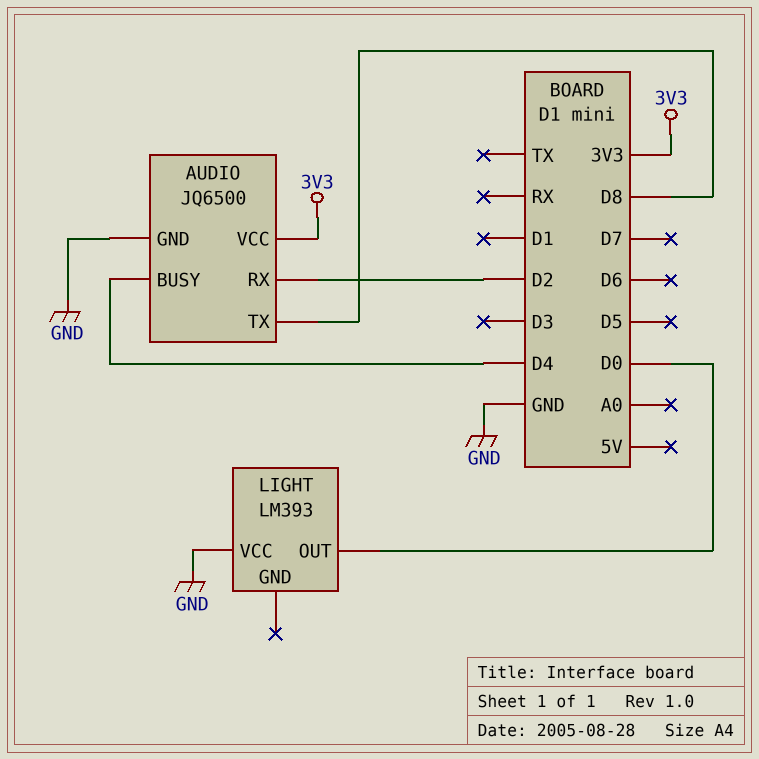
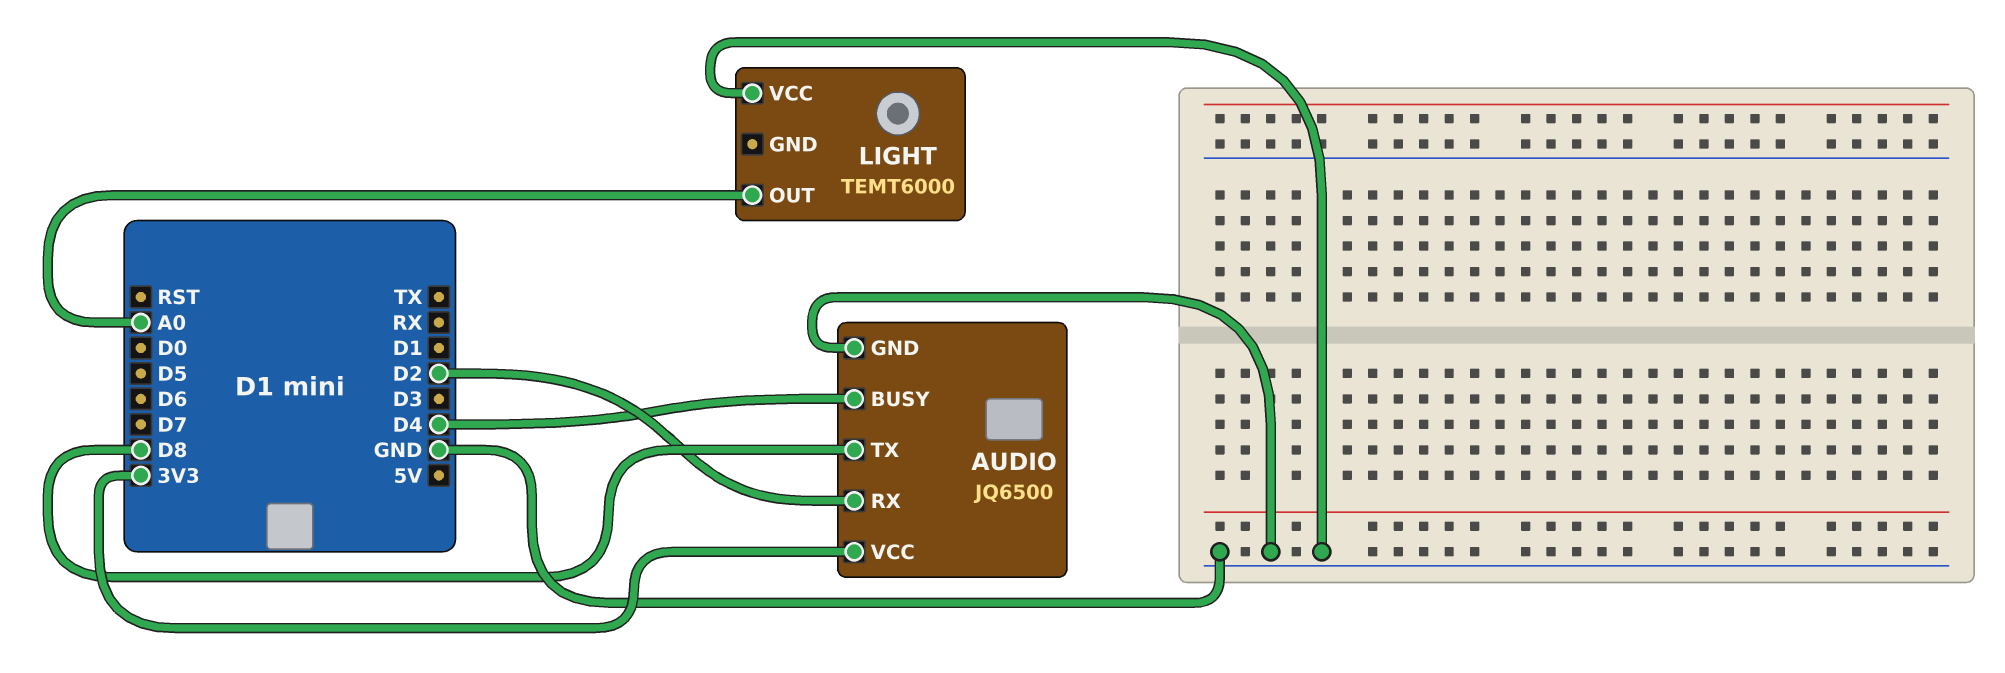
LIGHT: LM393 -> TEMT6000
LIGHT pin OUT: D0 -> A0

